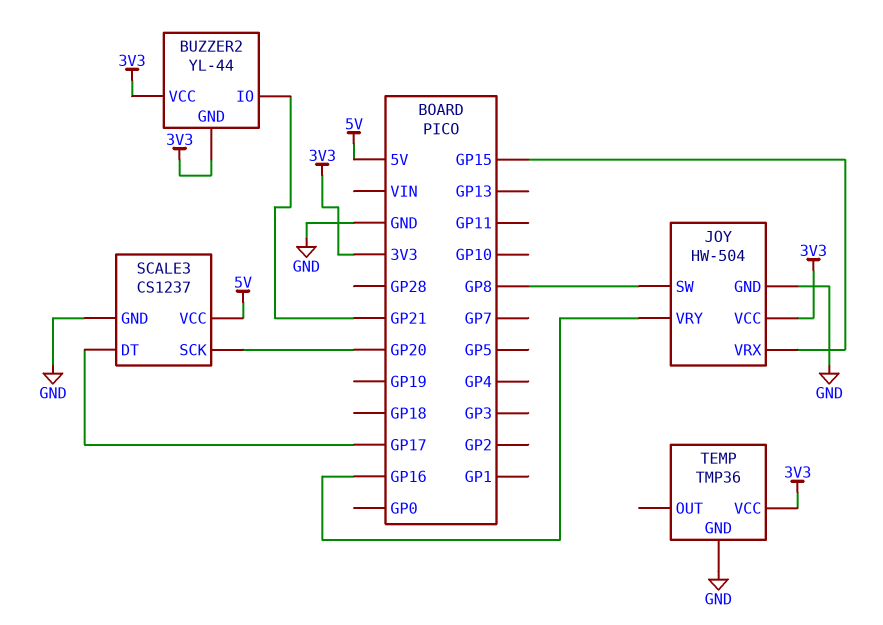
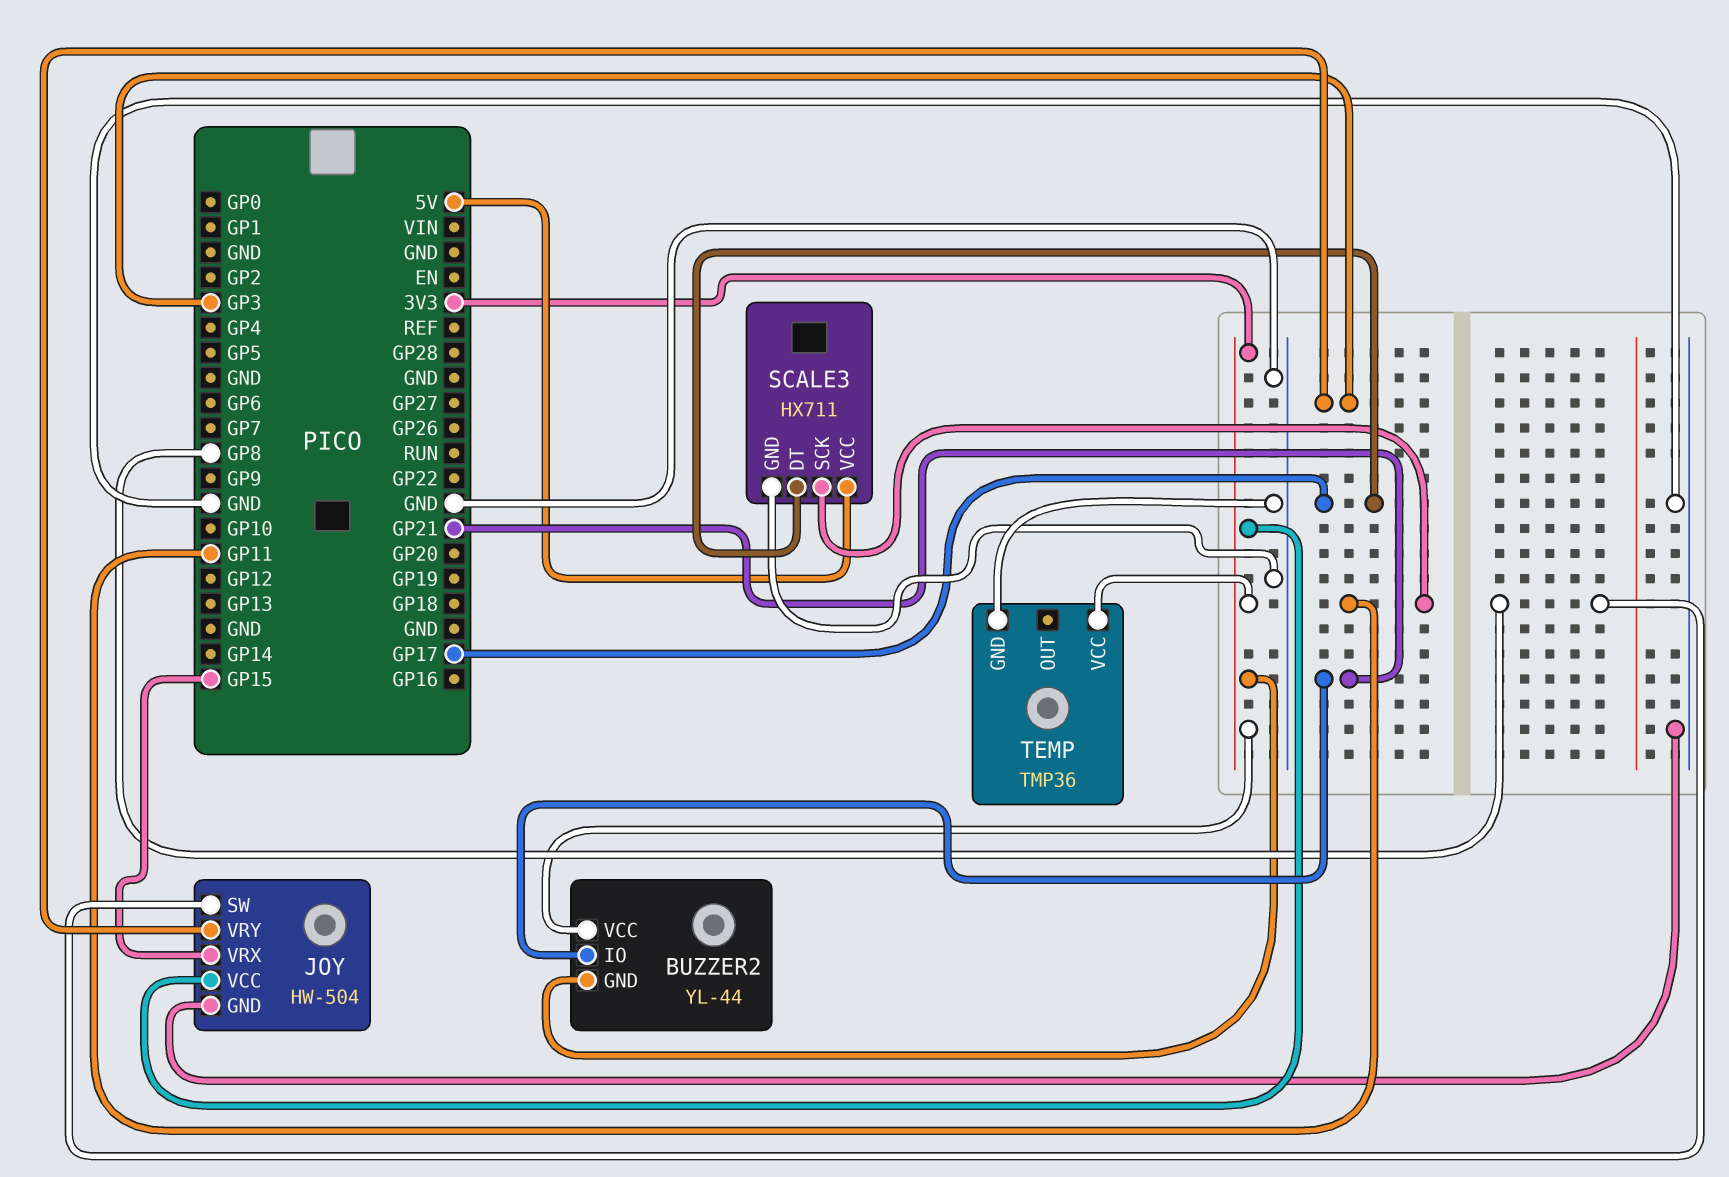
JOY pin VRY: GP16 -> GP3
SCALE3: CS1237 -> HX711
SCALE3 pin SCK: GP20 -> GP11

